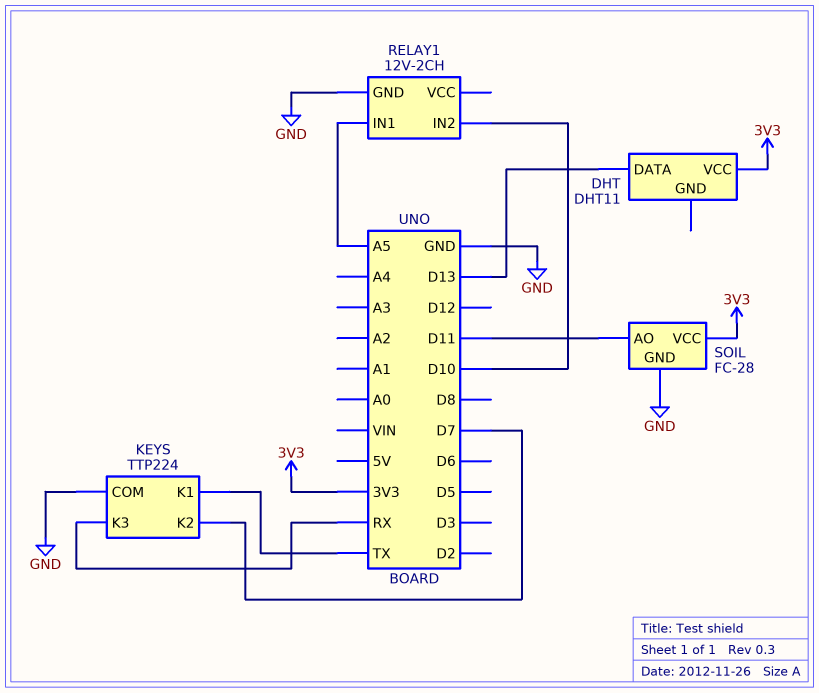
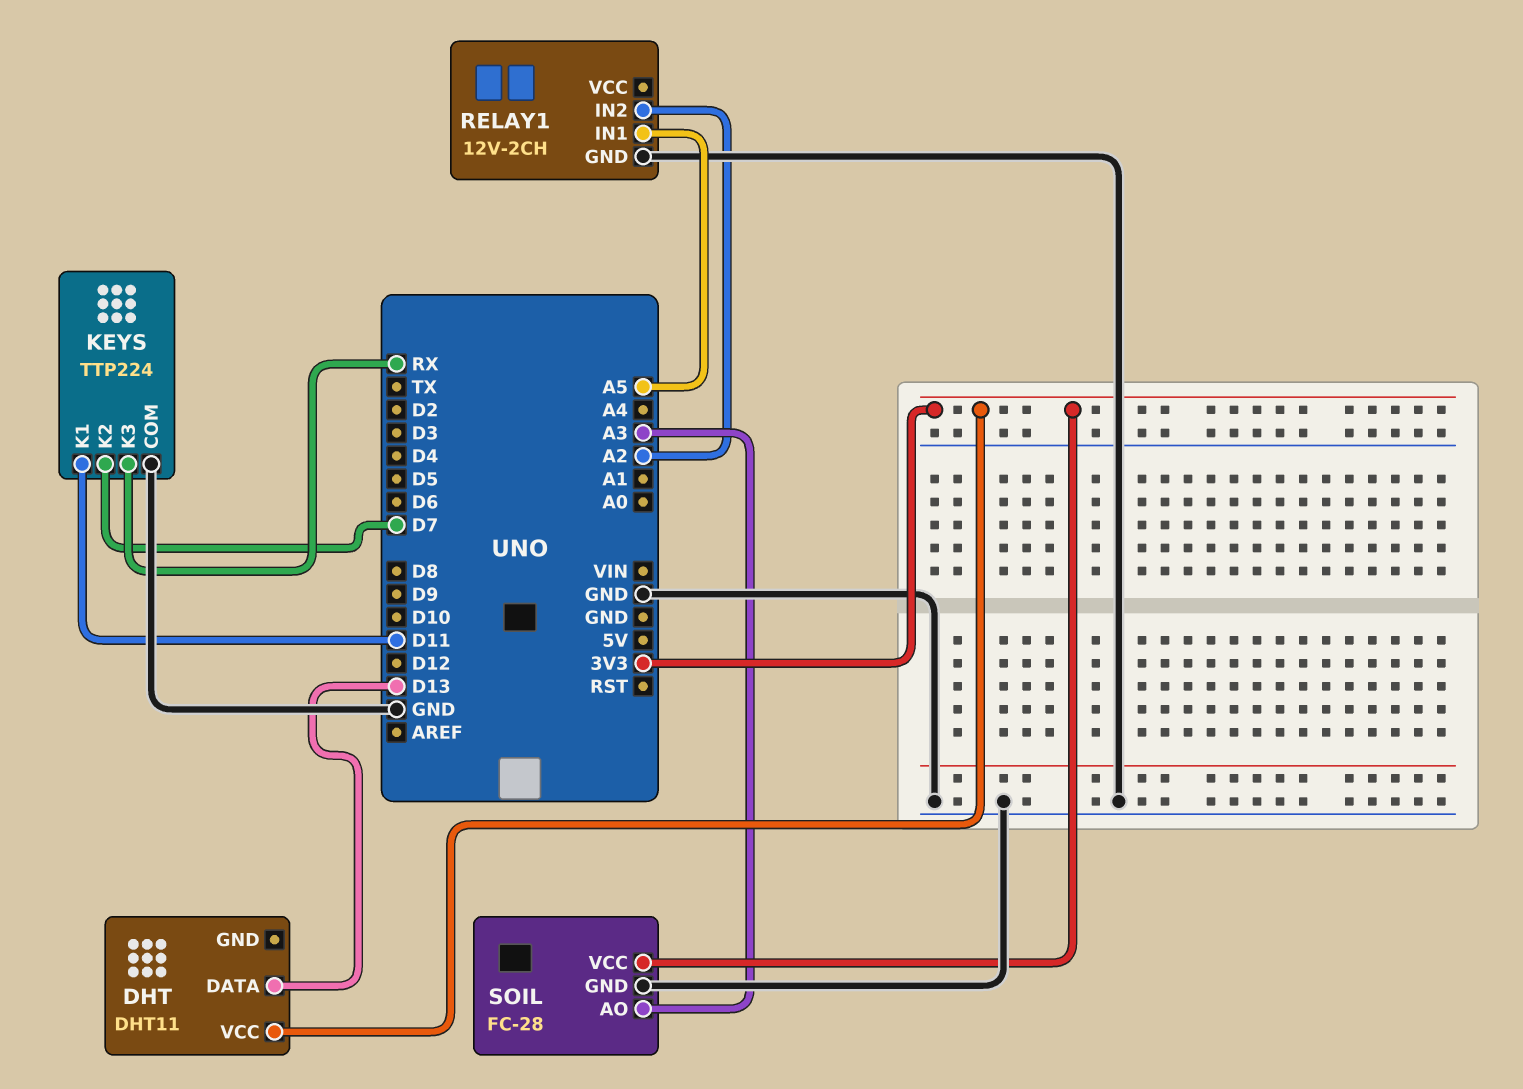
KEYS pin K1: TX -> D11
RELAY1 pin IN2: D10 -> A2
SOIL pin AO: D11 -> A3

